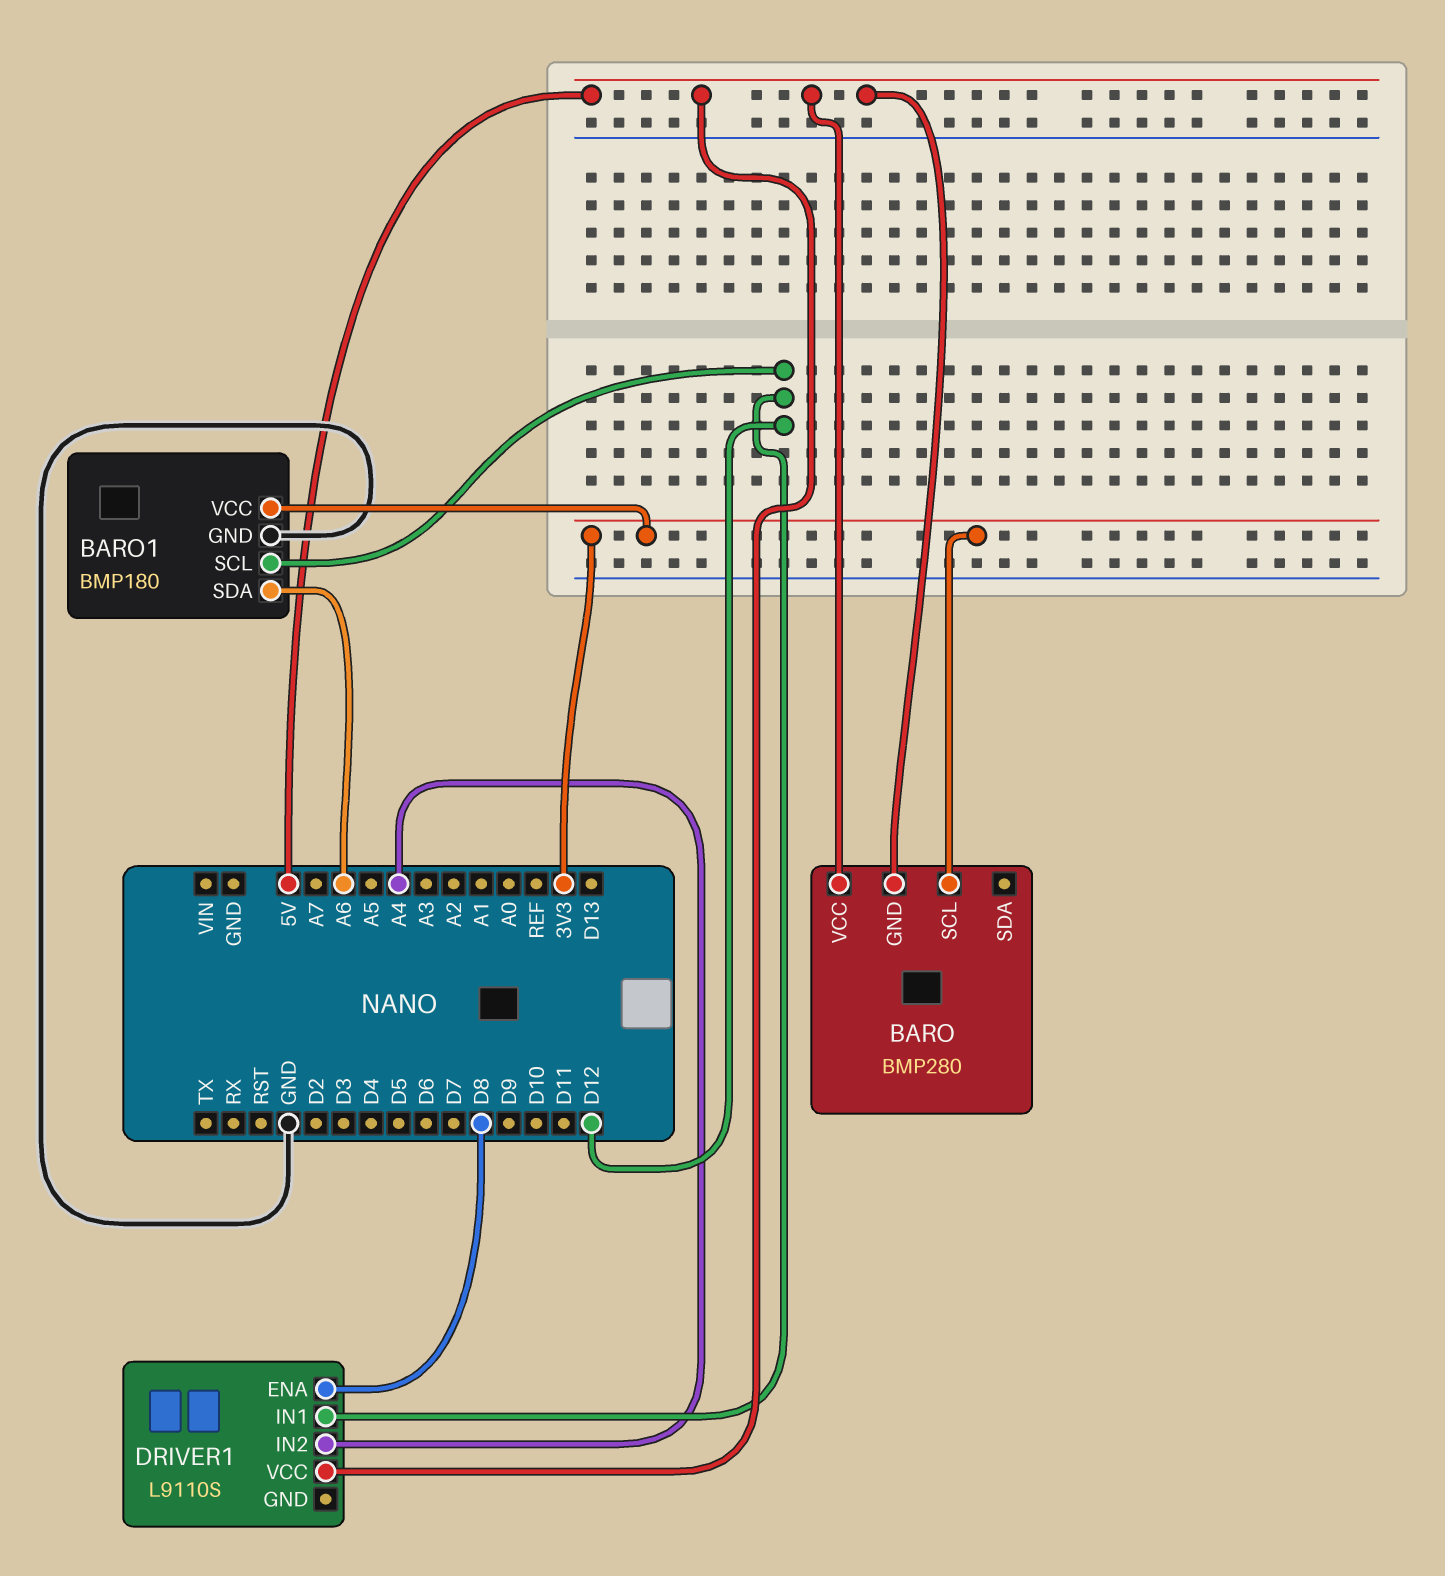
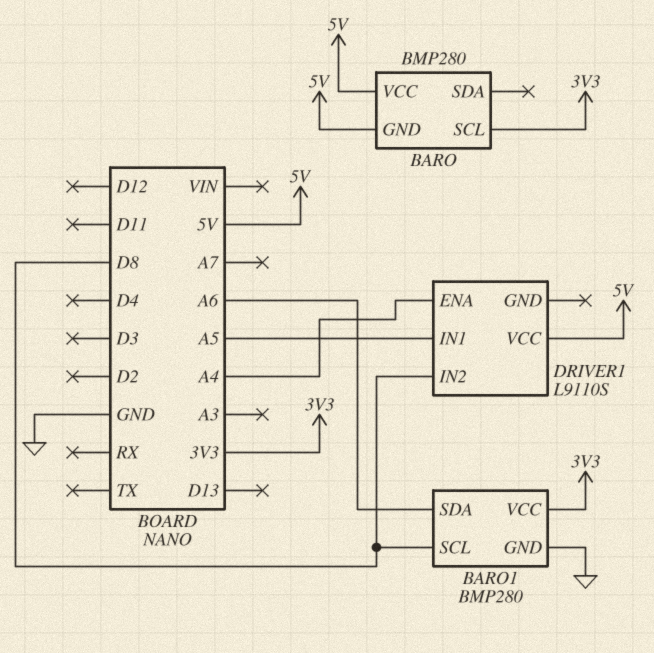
BARO1: BMP180 -> BMP280
BARO1 pin SCL: D12 -> D8
DRIVER1 pin ENA: D8 -> A4
DRIVER1 pin IN1: D12 -> A5
DRIVER1 pin IN2: A4 -> D8

